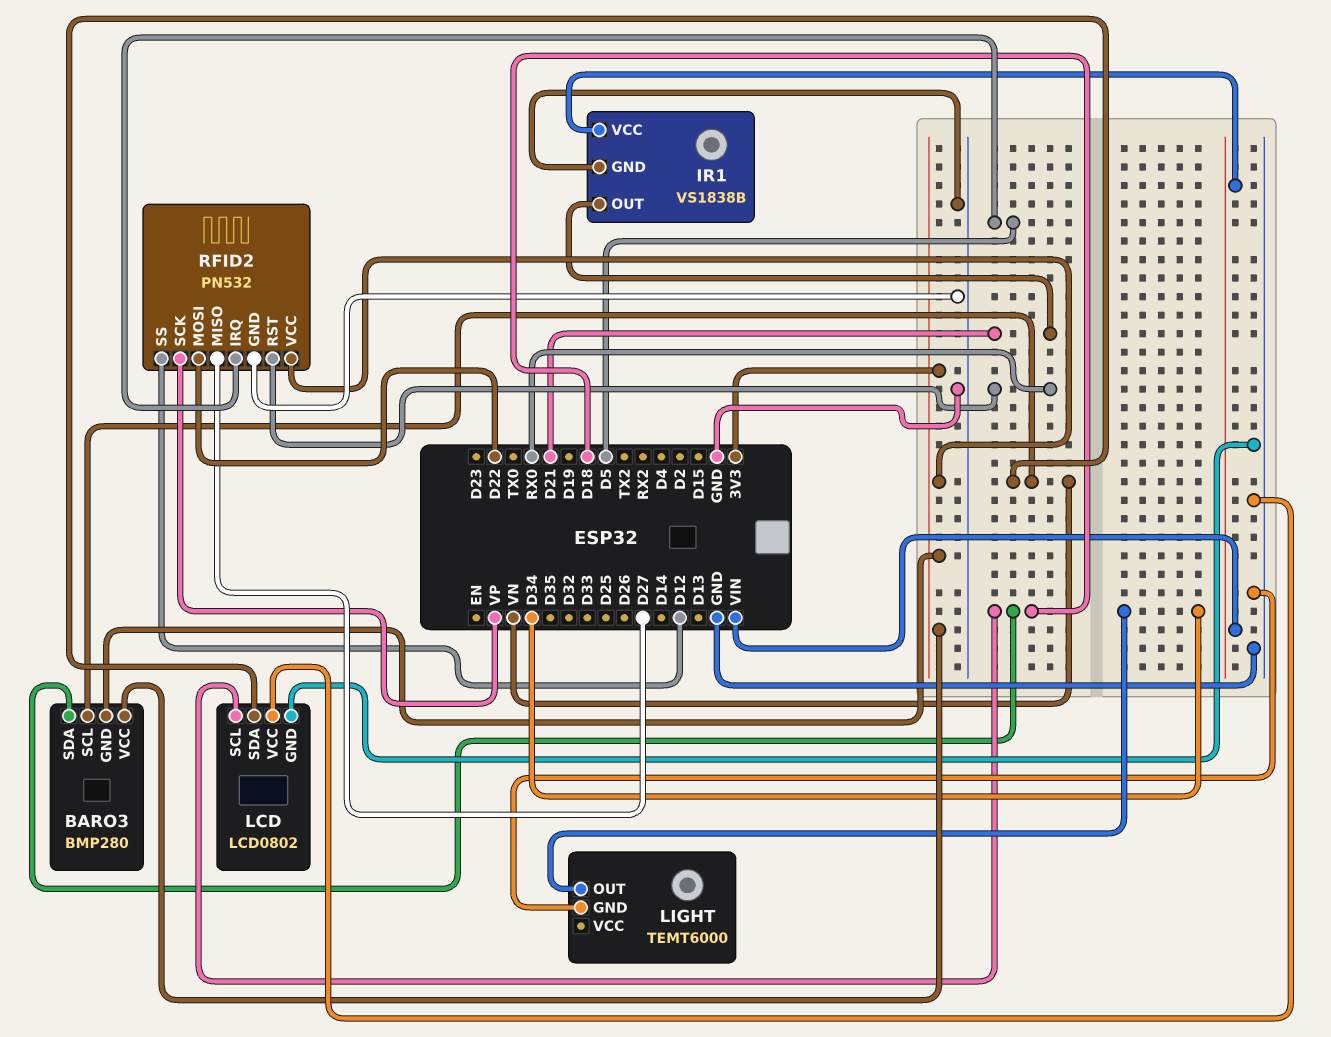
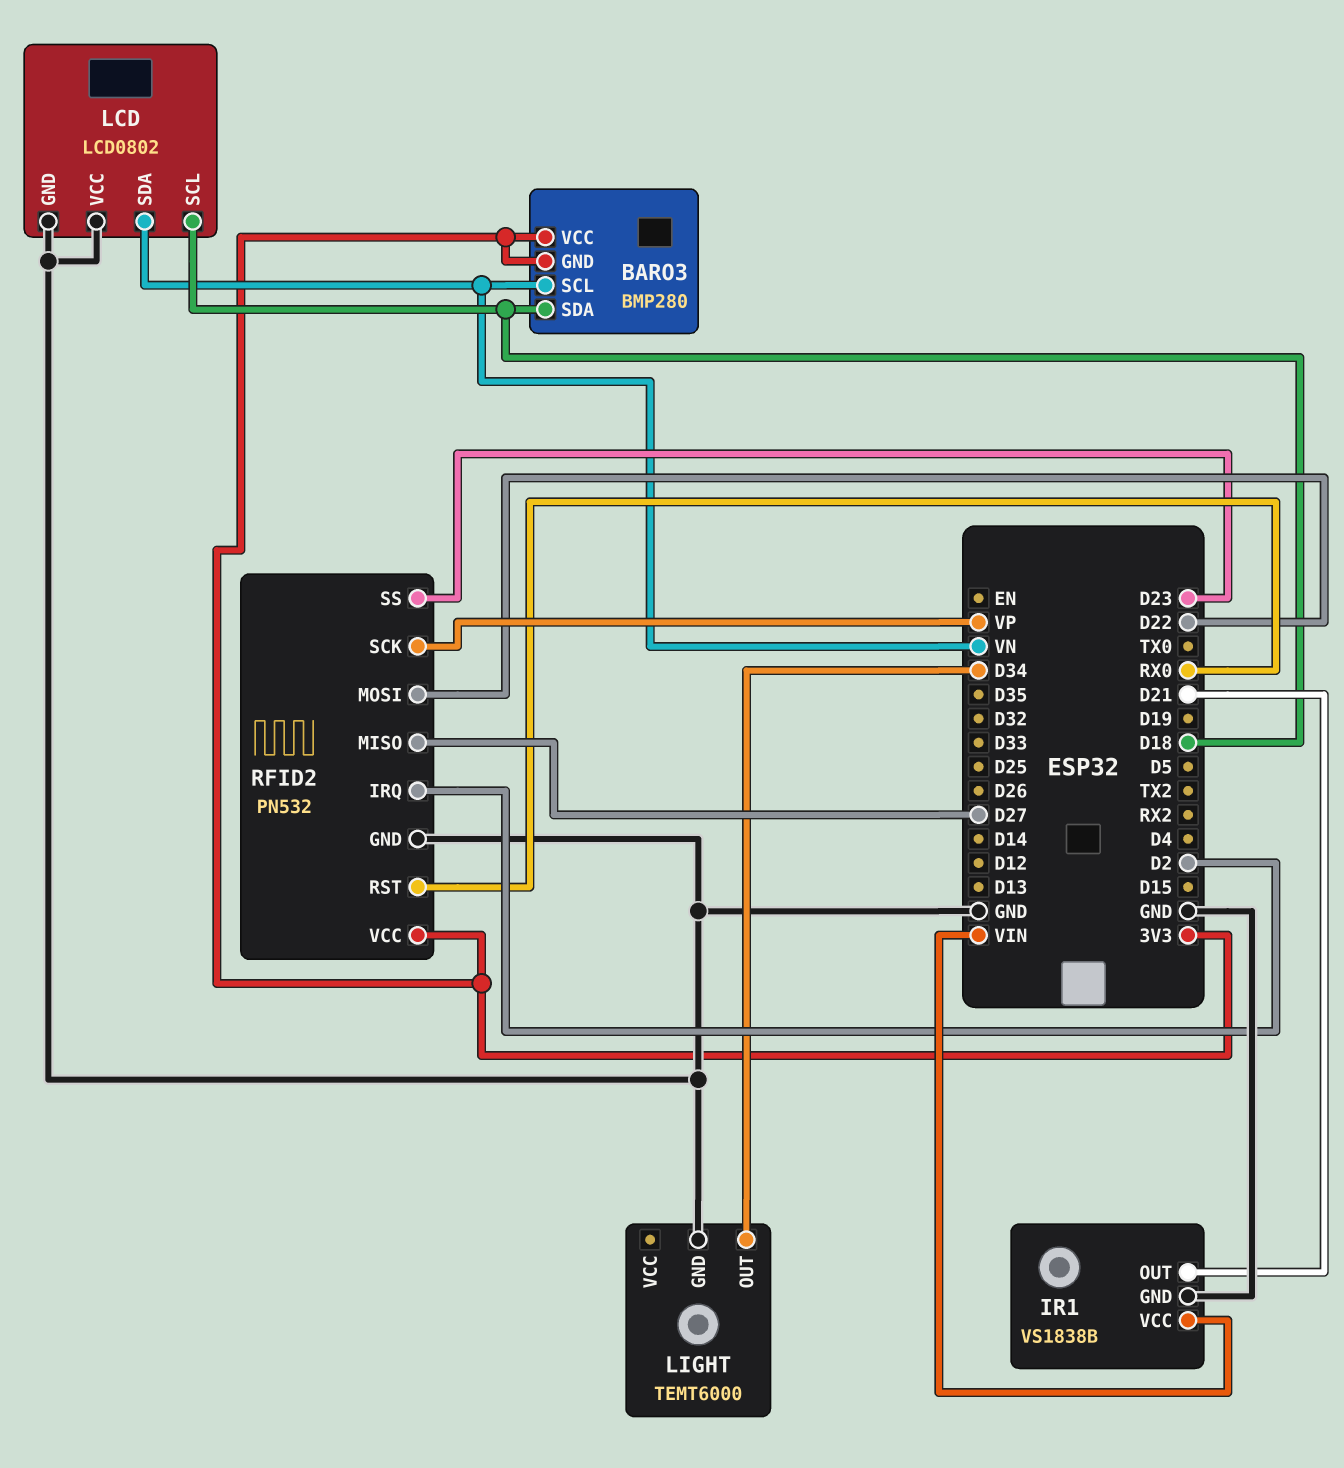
RFID2 pin IRQ: D5 -> D2
RFID2 pin SS: D12 -> D23

